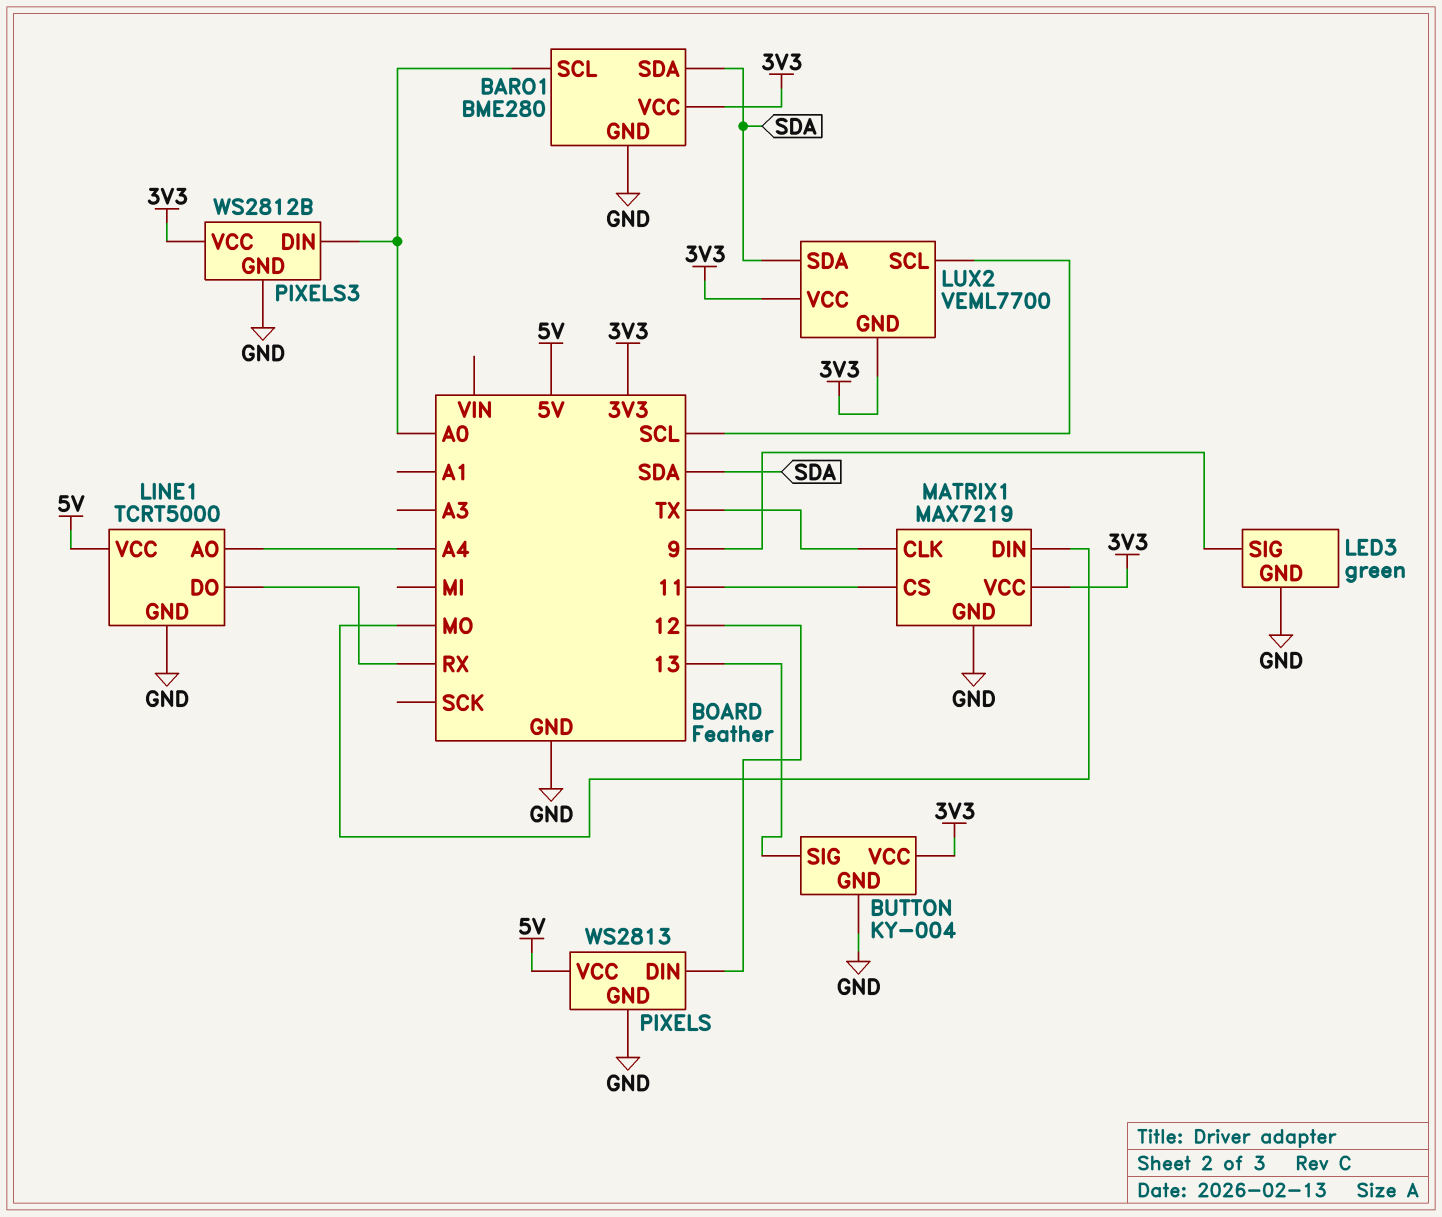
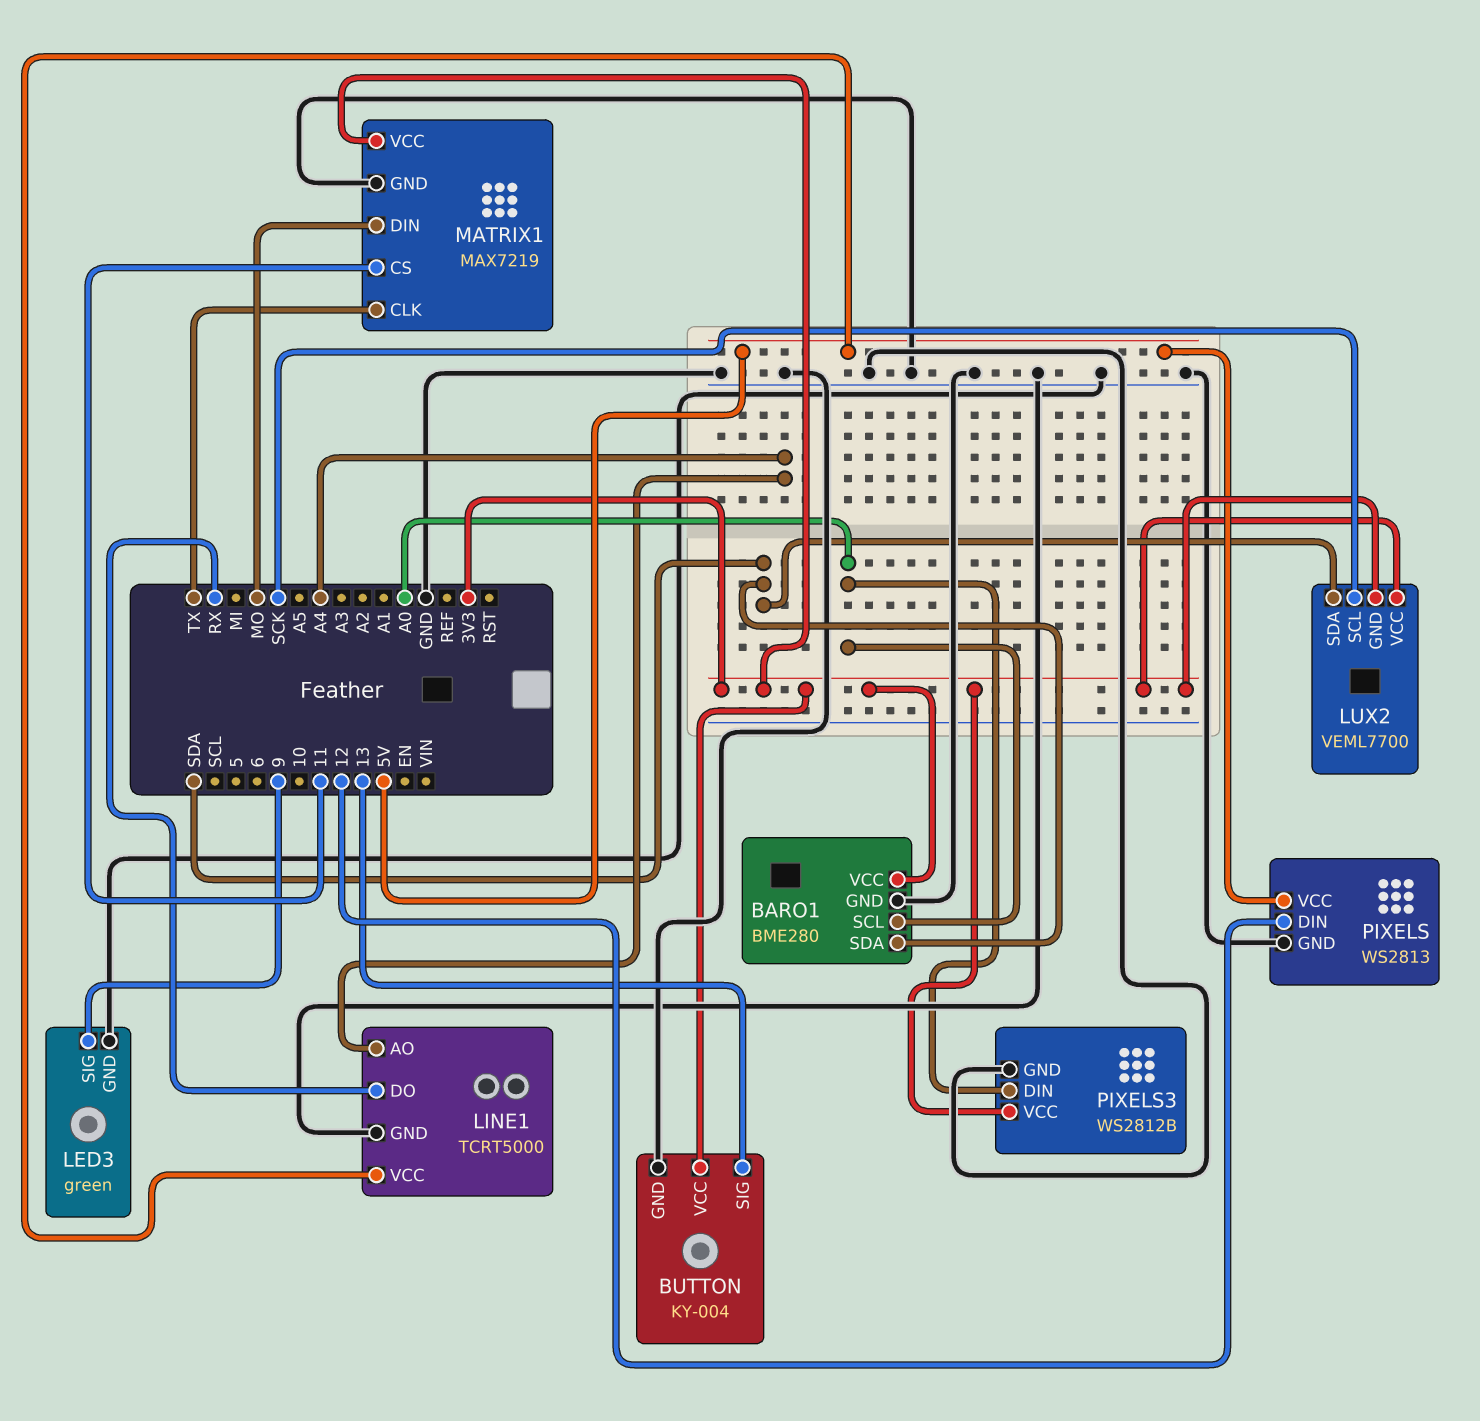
LUX2 pin SCL: SCL -> SCK

